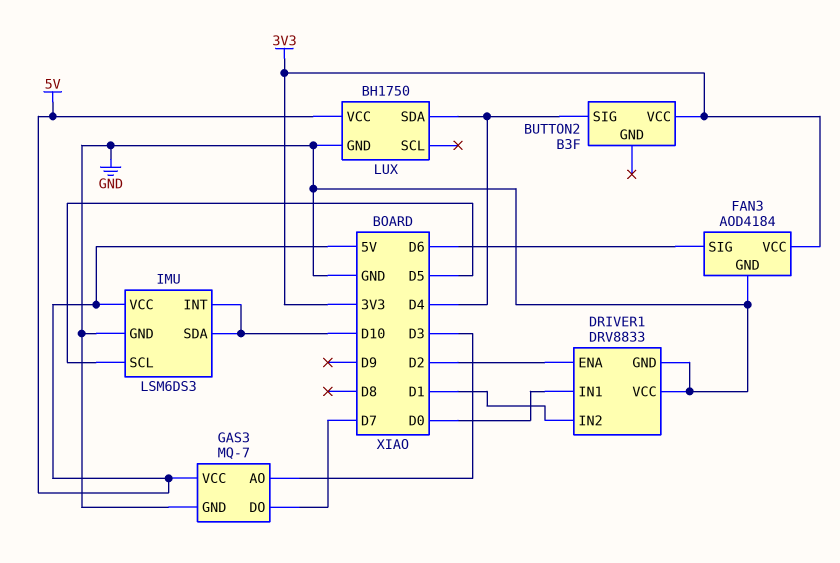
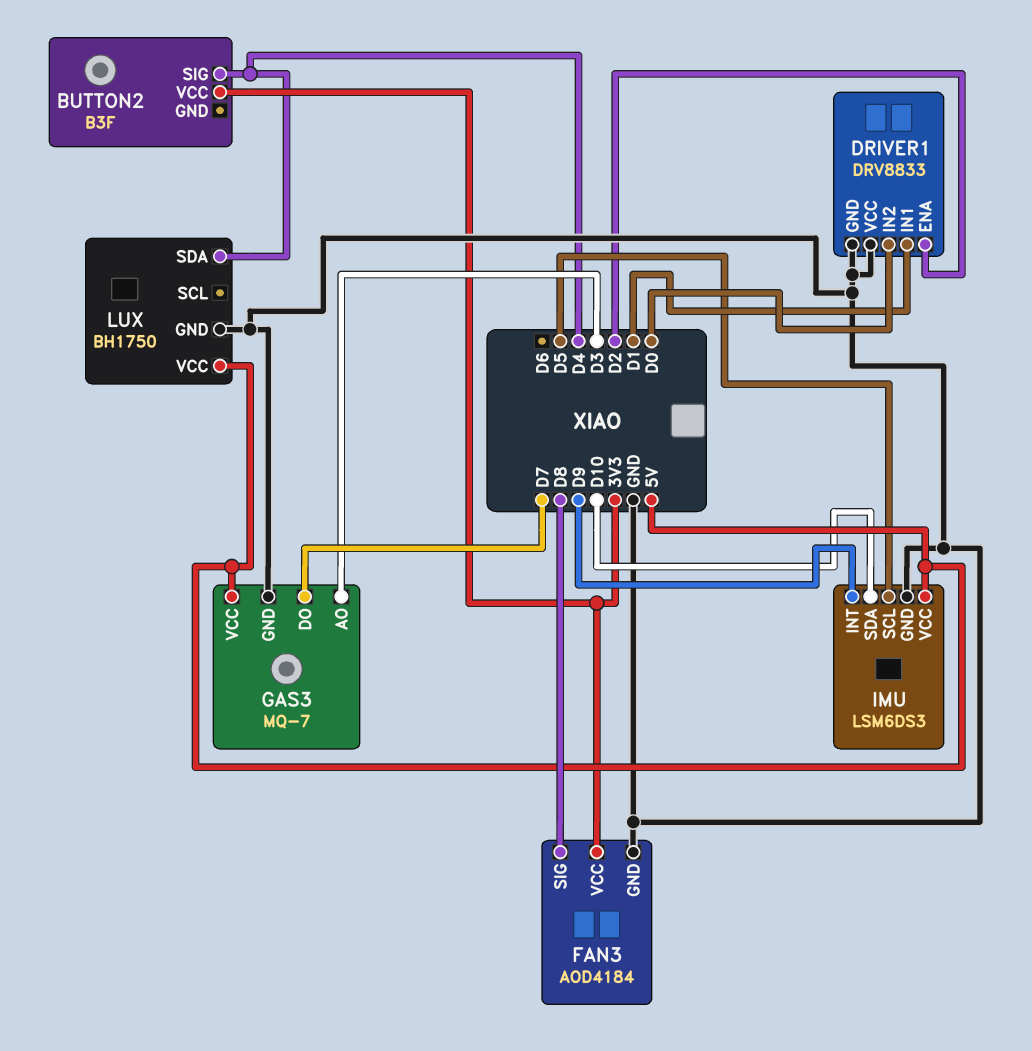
DRIVER1 pin IN1: D0 -> D1
DRIVER1 pin IN2: D1 -> D0
FAN3 pin SIG: D6 -> D8
IMU pin INT: D10 -> D9

